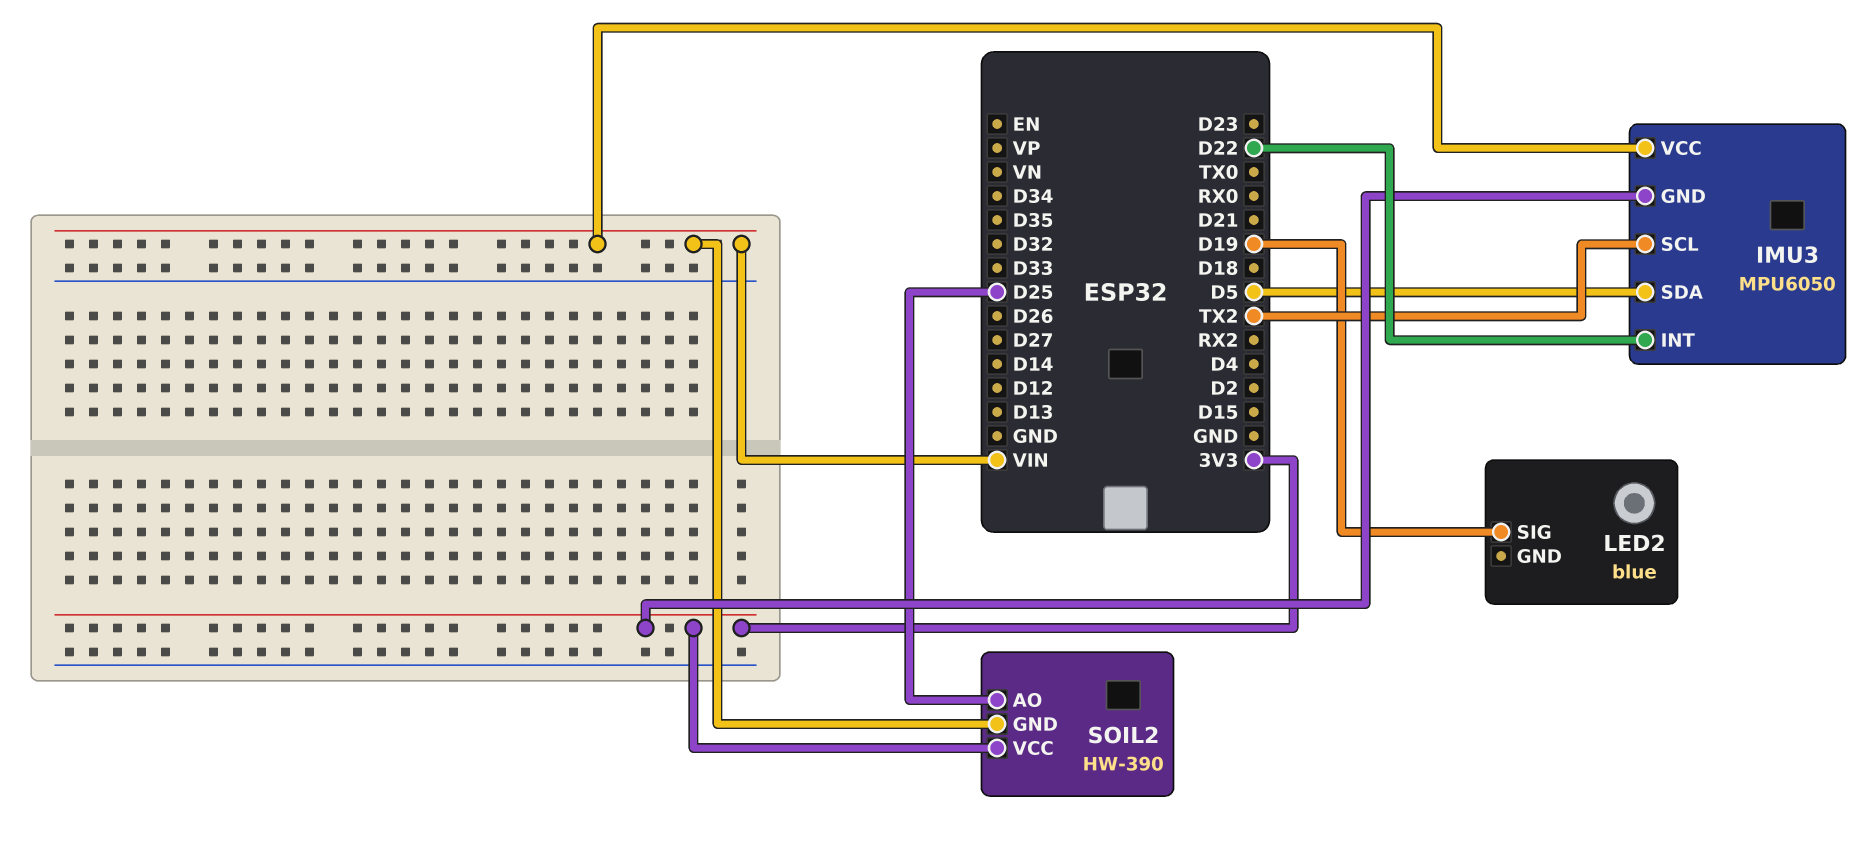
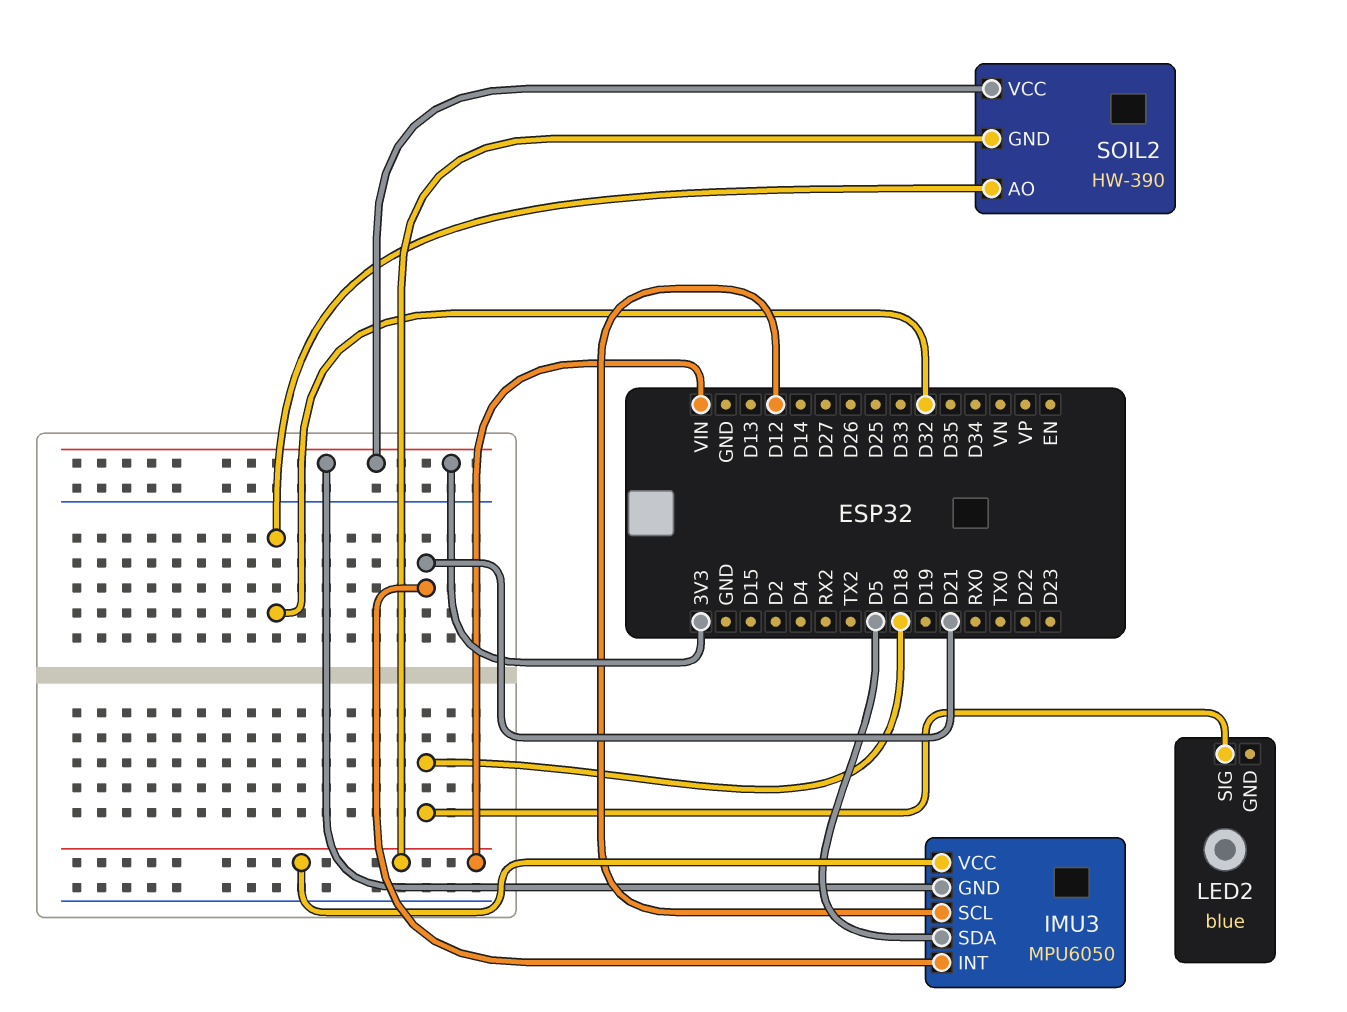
IMU3 pin INT: D22 -> D21
IMU3 pin SCL: TX2 -> D12
LED2 pin SIG: D19 -> D18
SOIL2 pin AO: D25 -> D32

